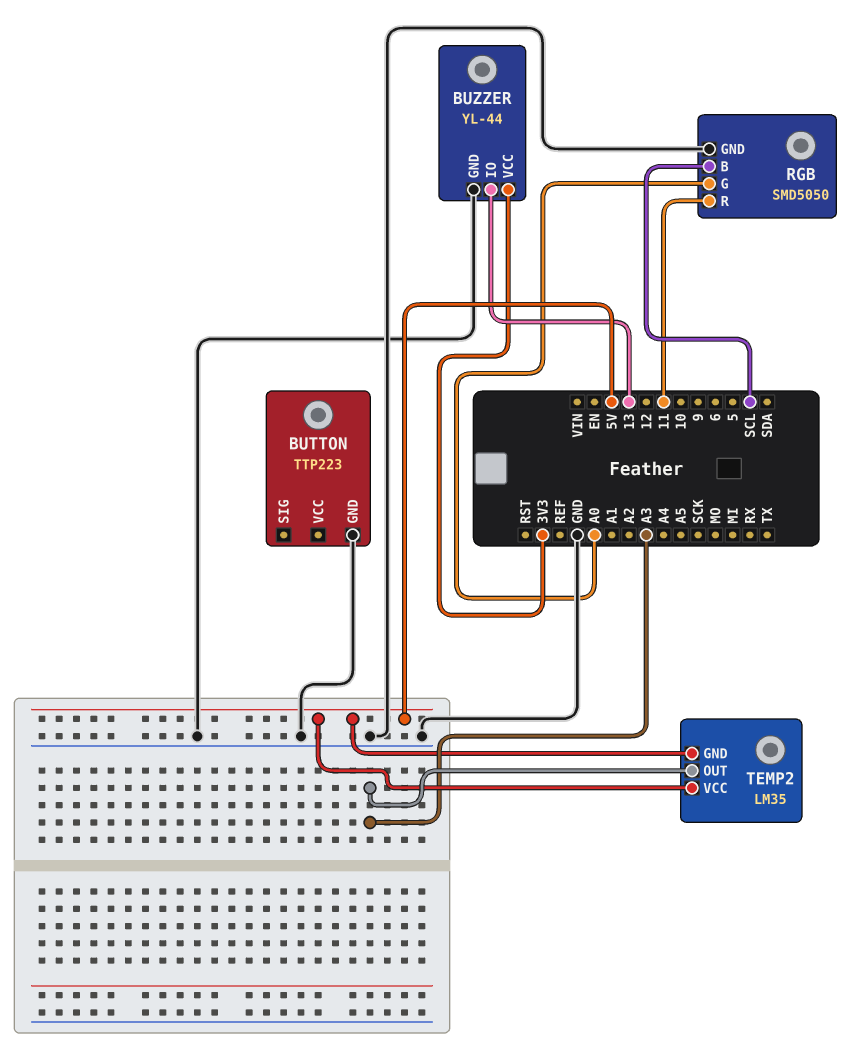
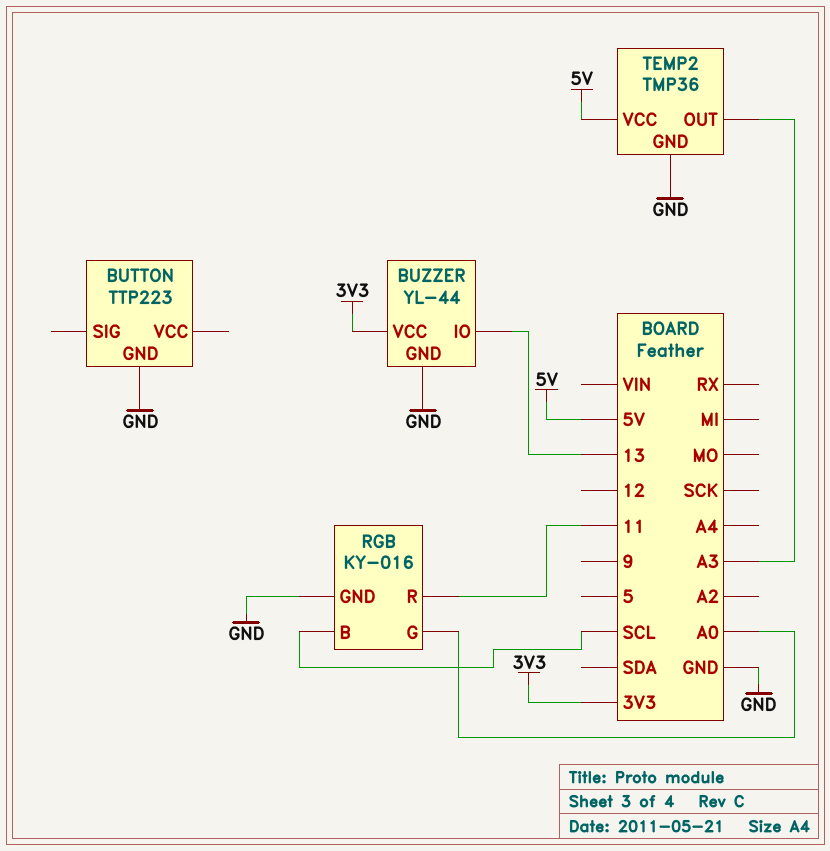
RGB: SMD5050 -> KY-016
TEMP2: LM35 -> TMP36
TEMP2 pin GND: 5V -> GND

